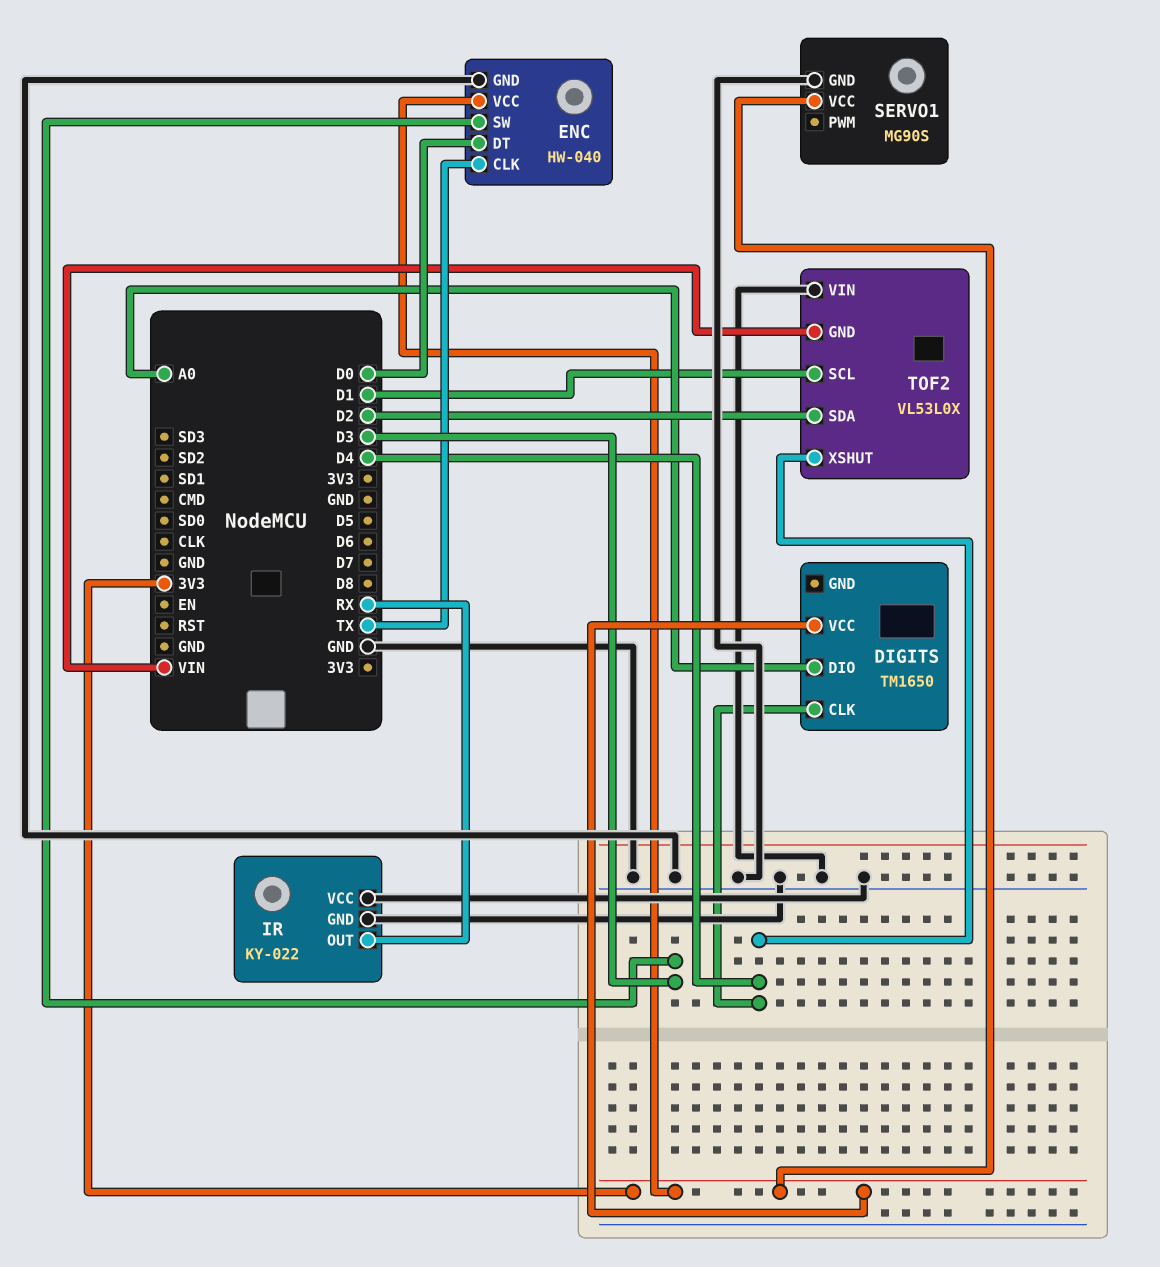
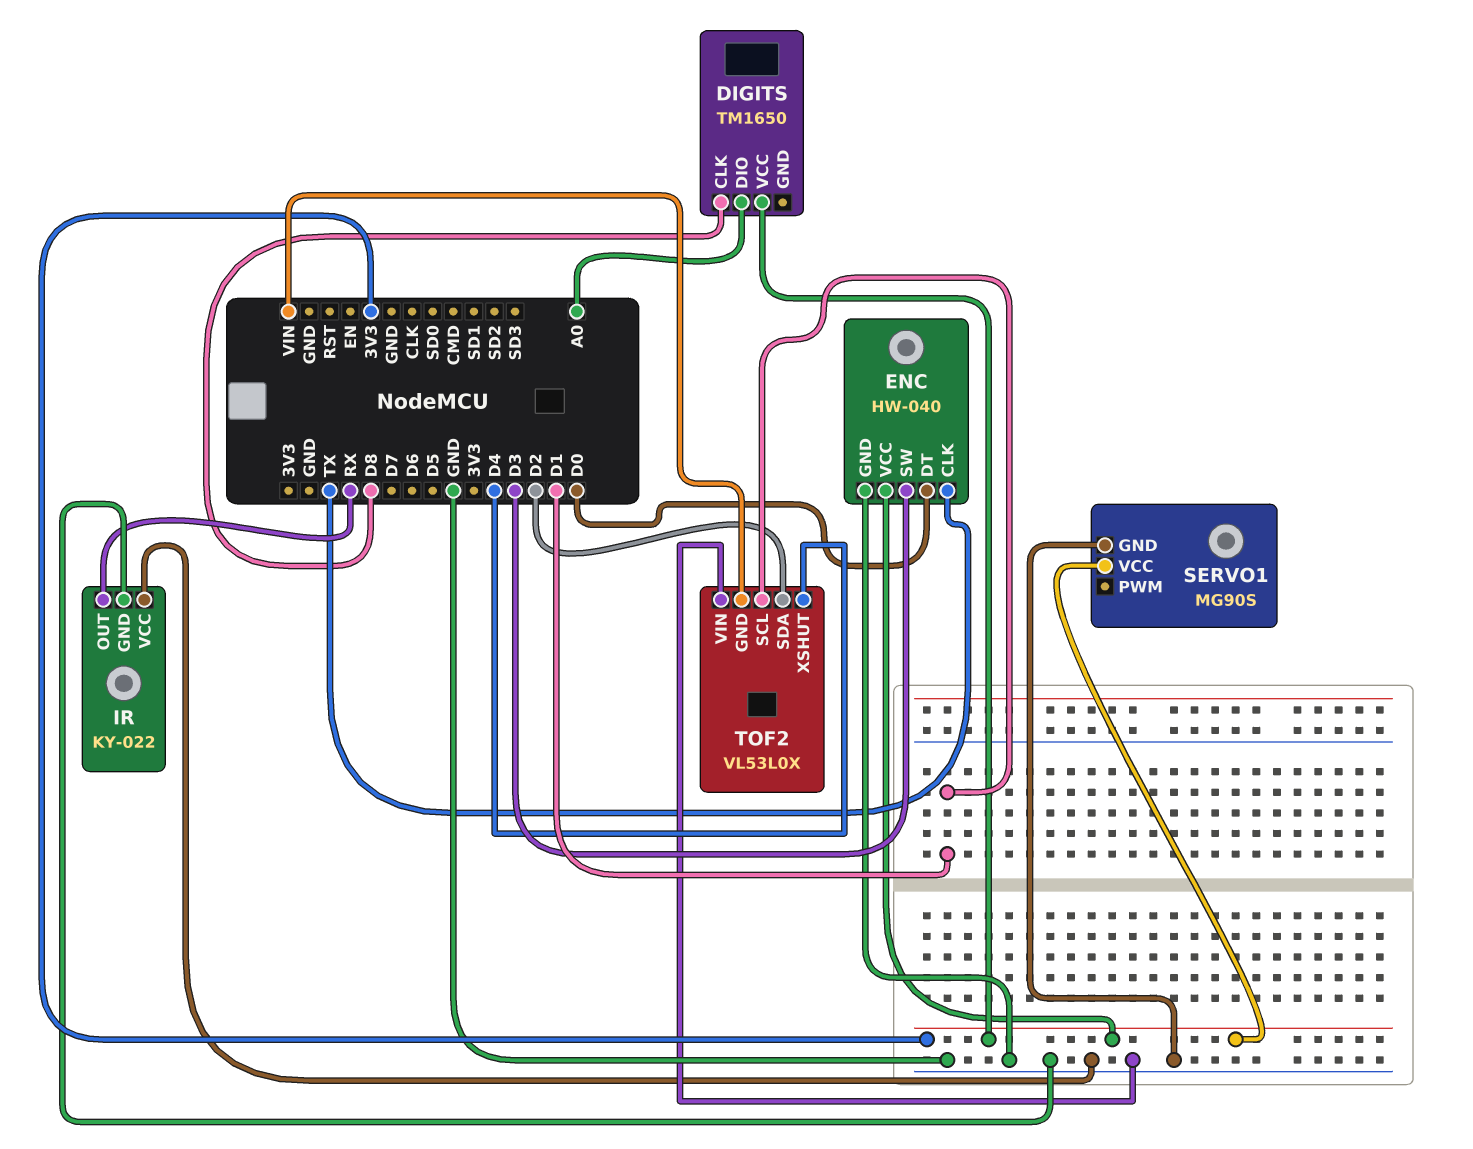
DIGITS pin CLK: D4 -> D8

